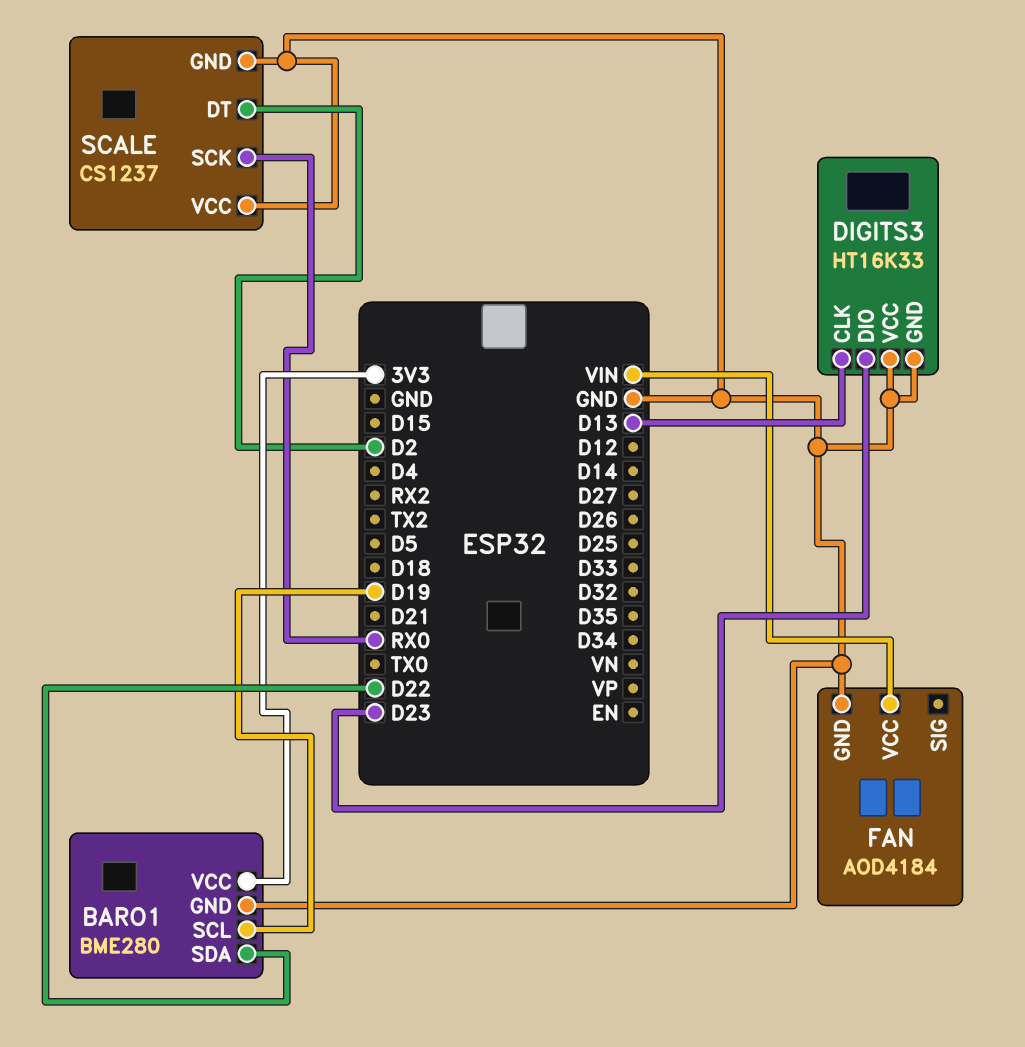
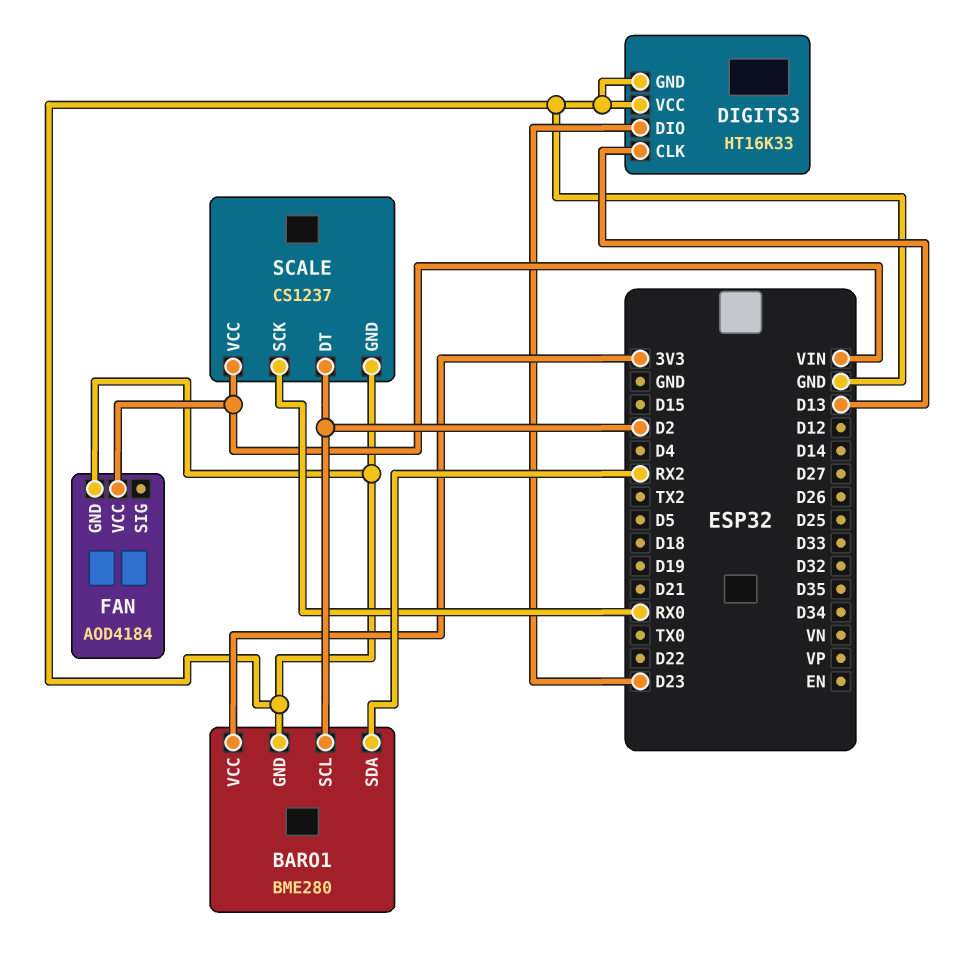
BARO1 pin SCL: D19 -> D2
BARO1 pin SDA: D22 -> RX2
SCALE pin VCC: GND -> VIN

